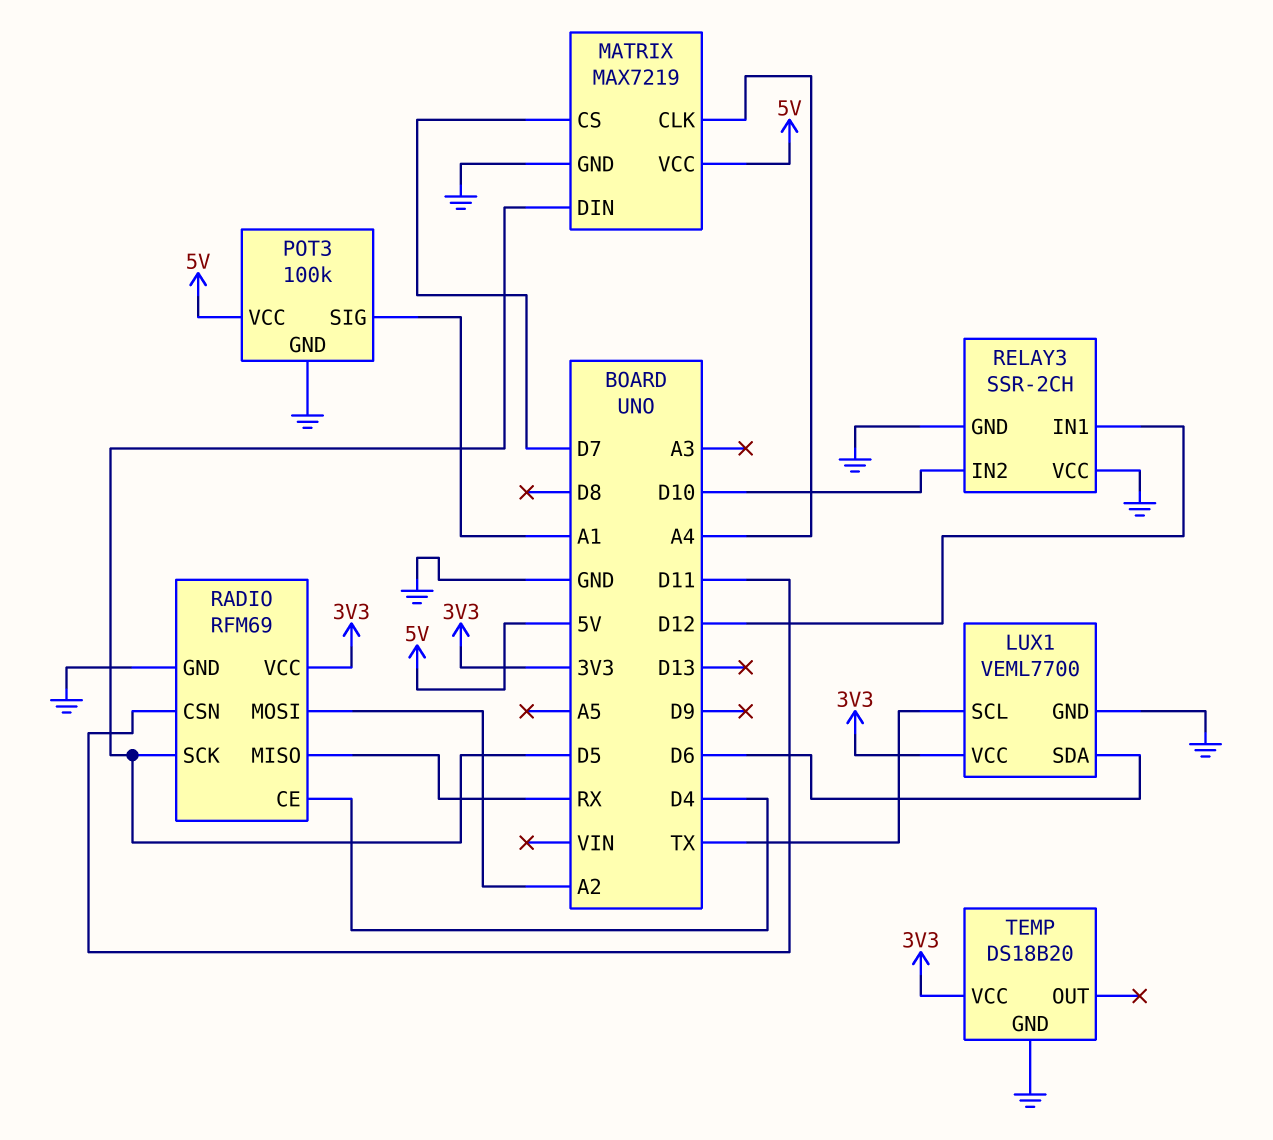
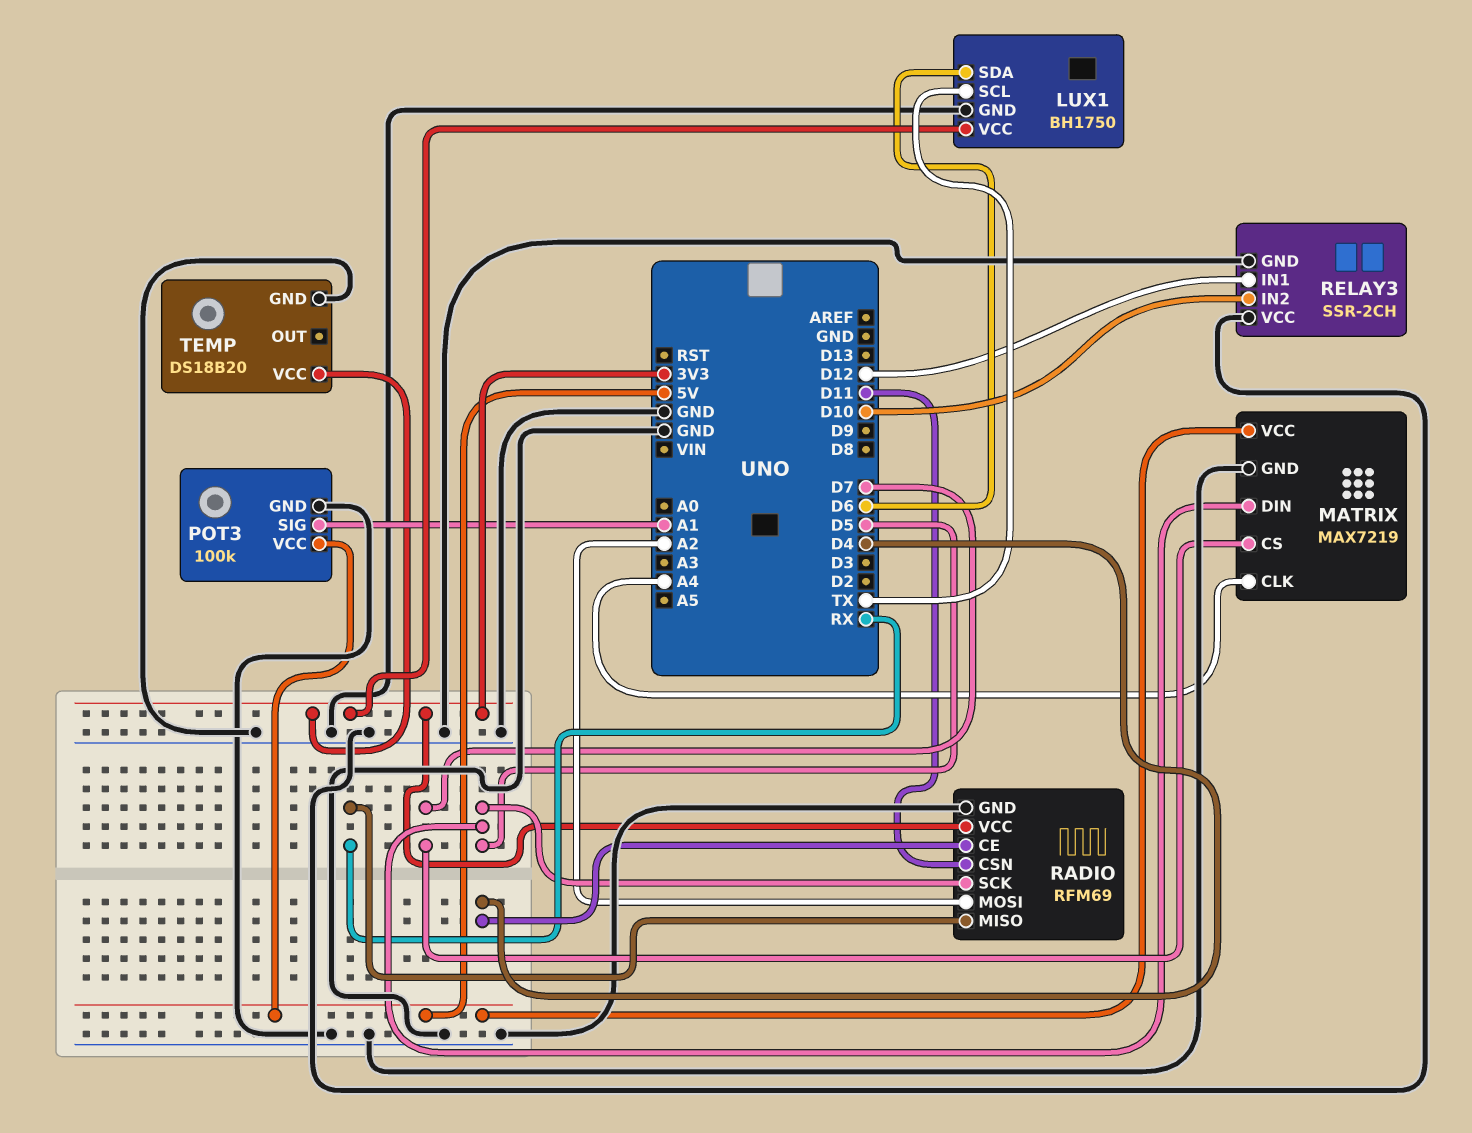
LUX1: VEML7700 -> BH1750

